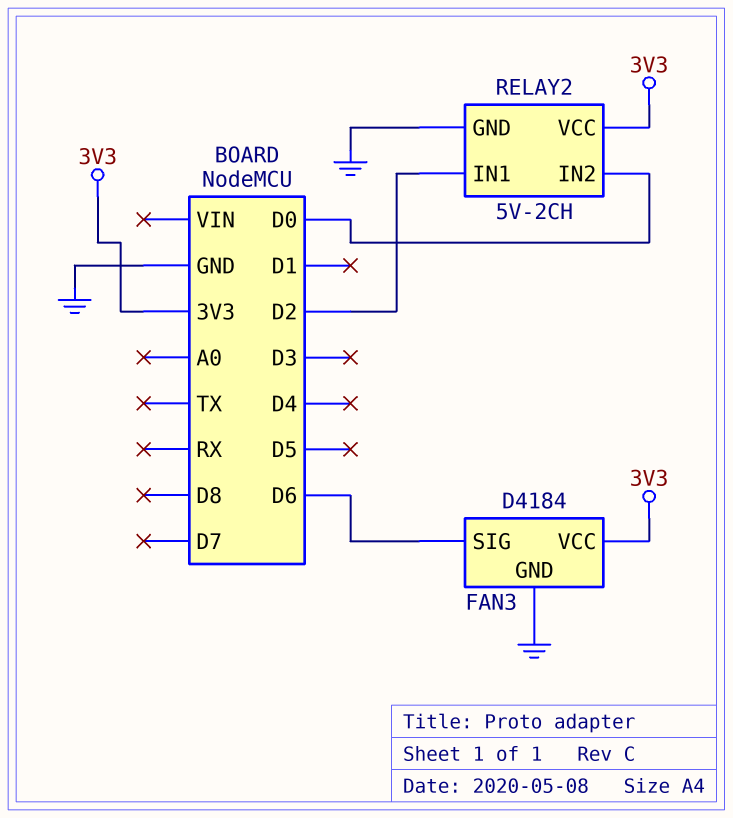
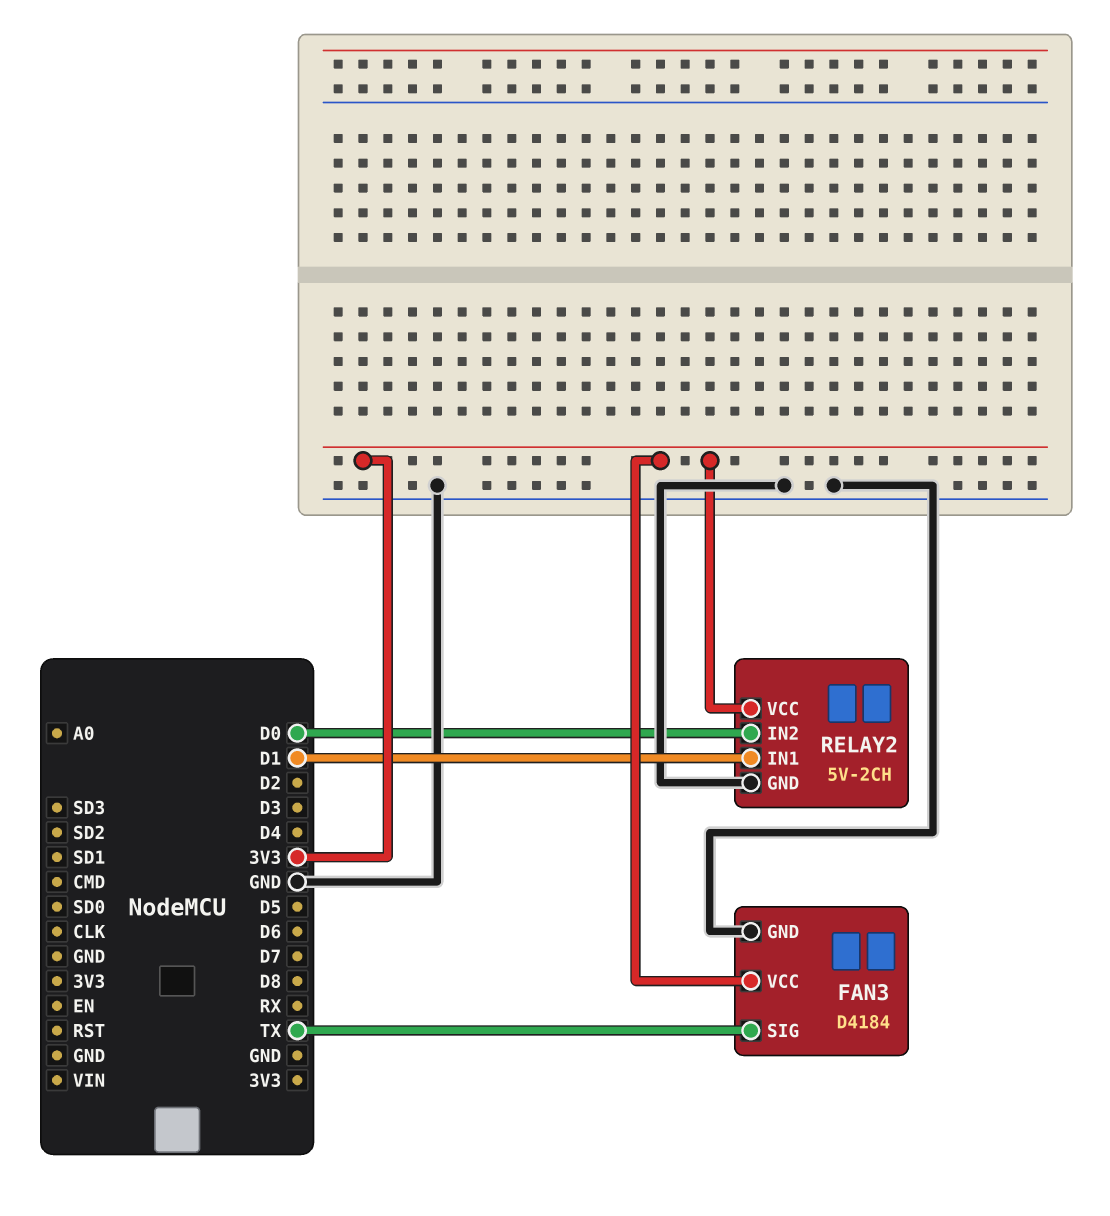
FAN3 pin SIG: D6 -> TX
RELAY2 pin IN1: D2 -> D1

